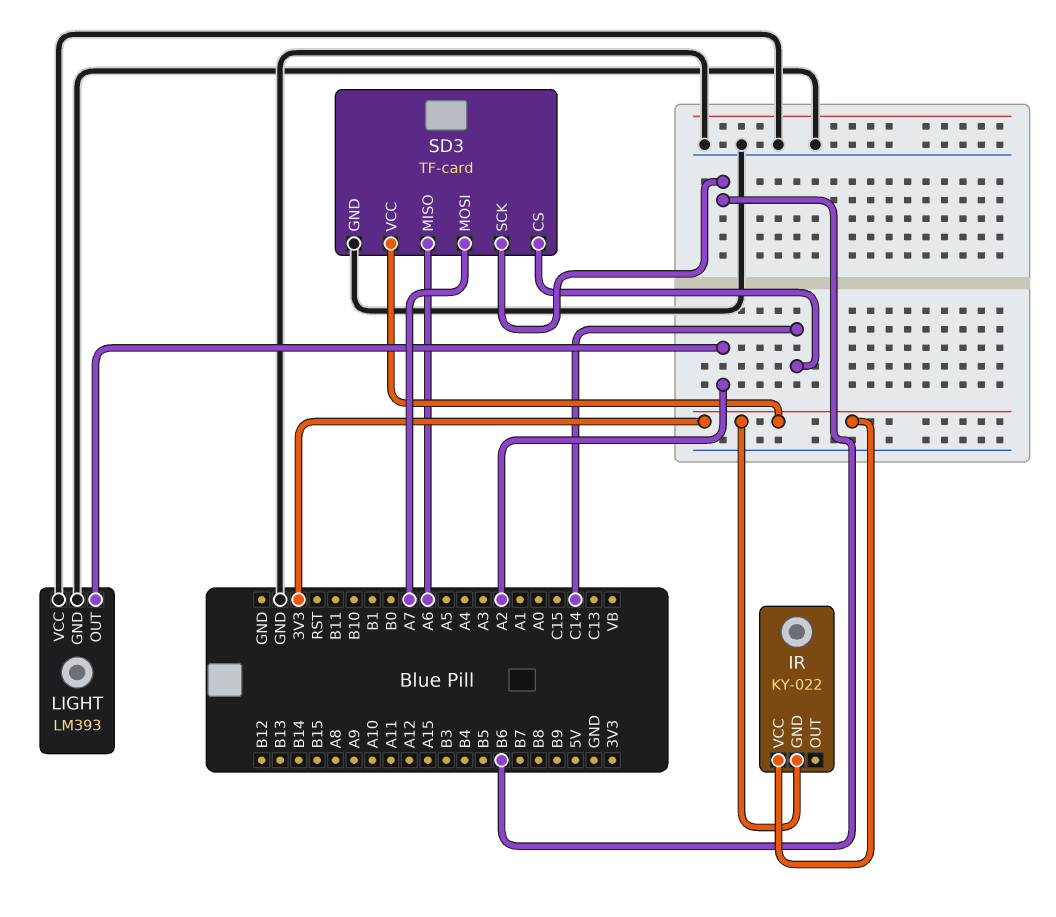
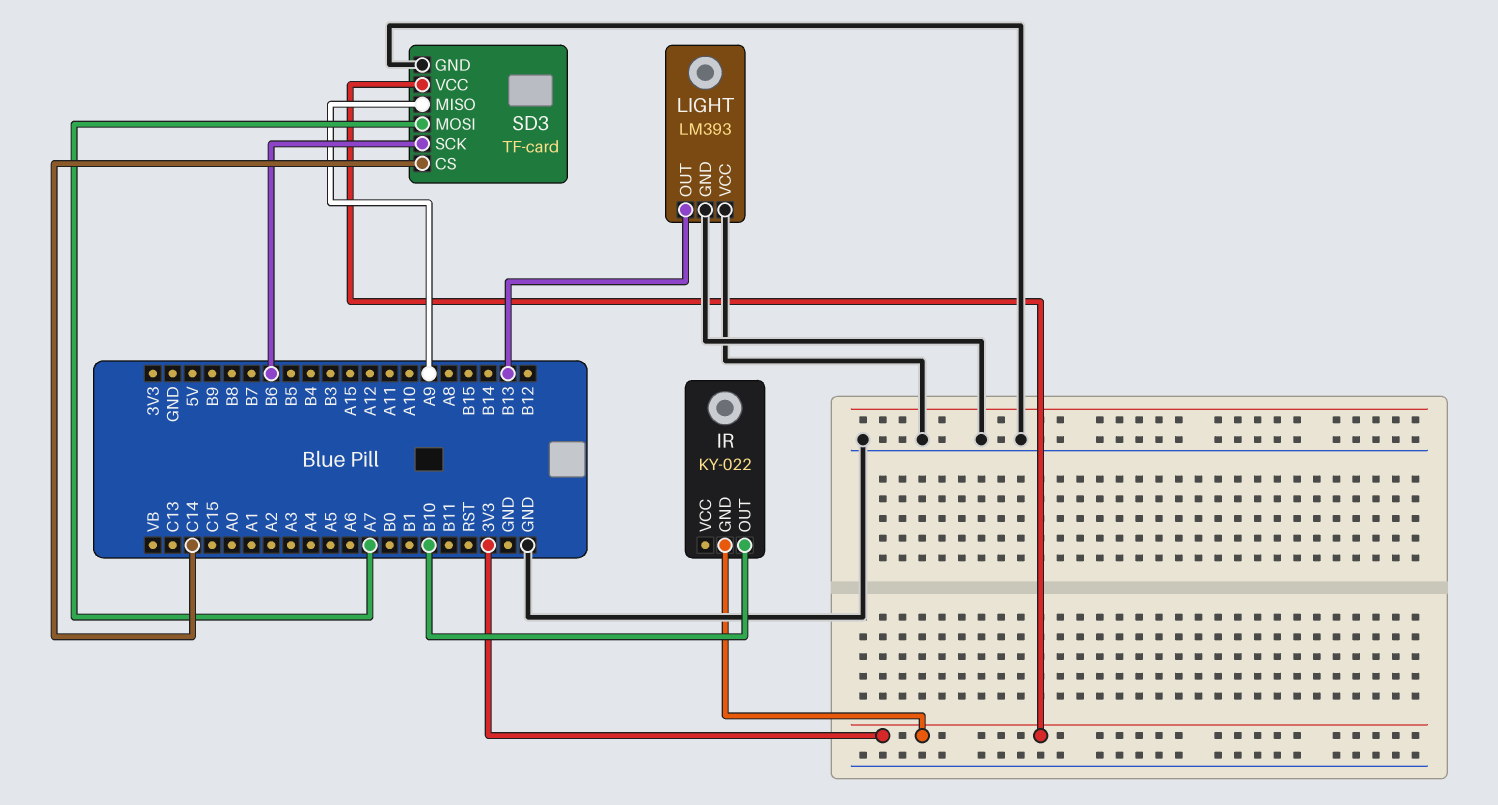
IR pin OUT: none -> B10
IR pin VCC: 3V3 -> none
LIGHT pin OUT: A2 -> B13
SD3 pin MISO: A6 -> A9

